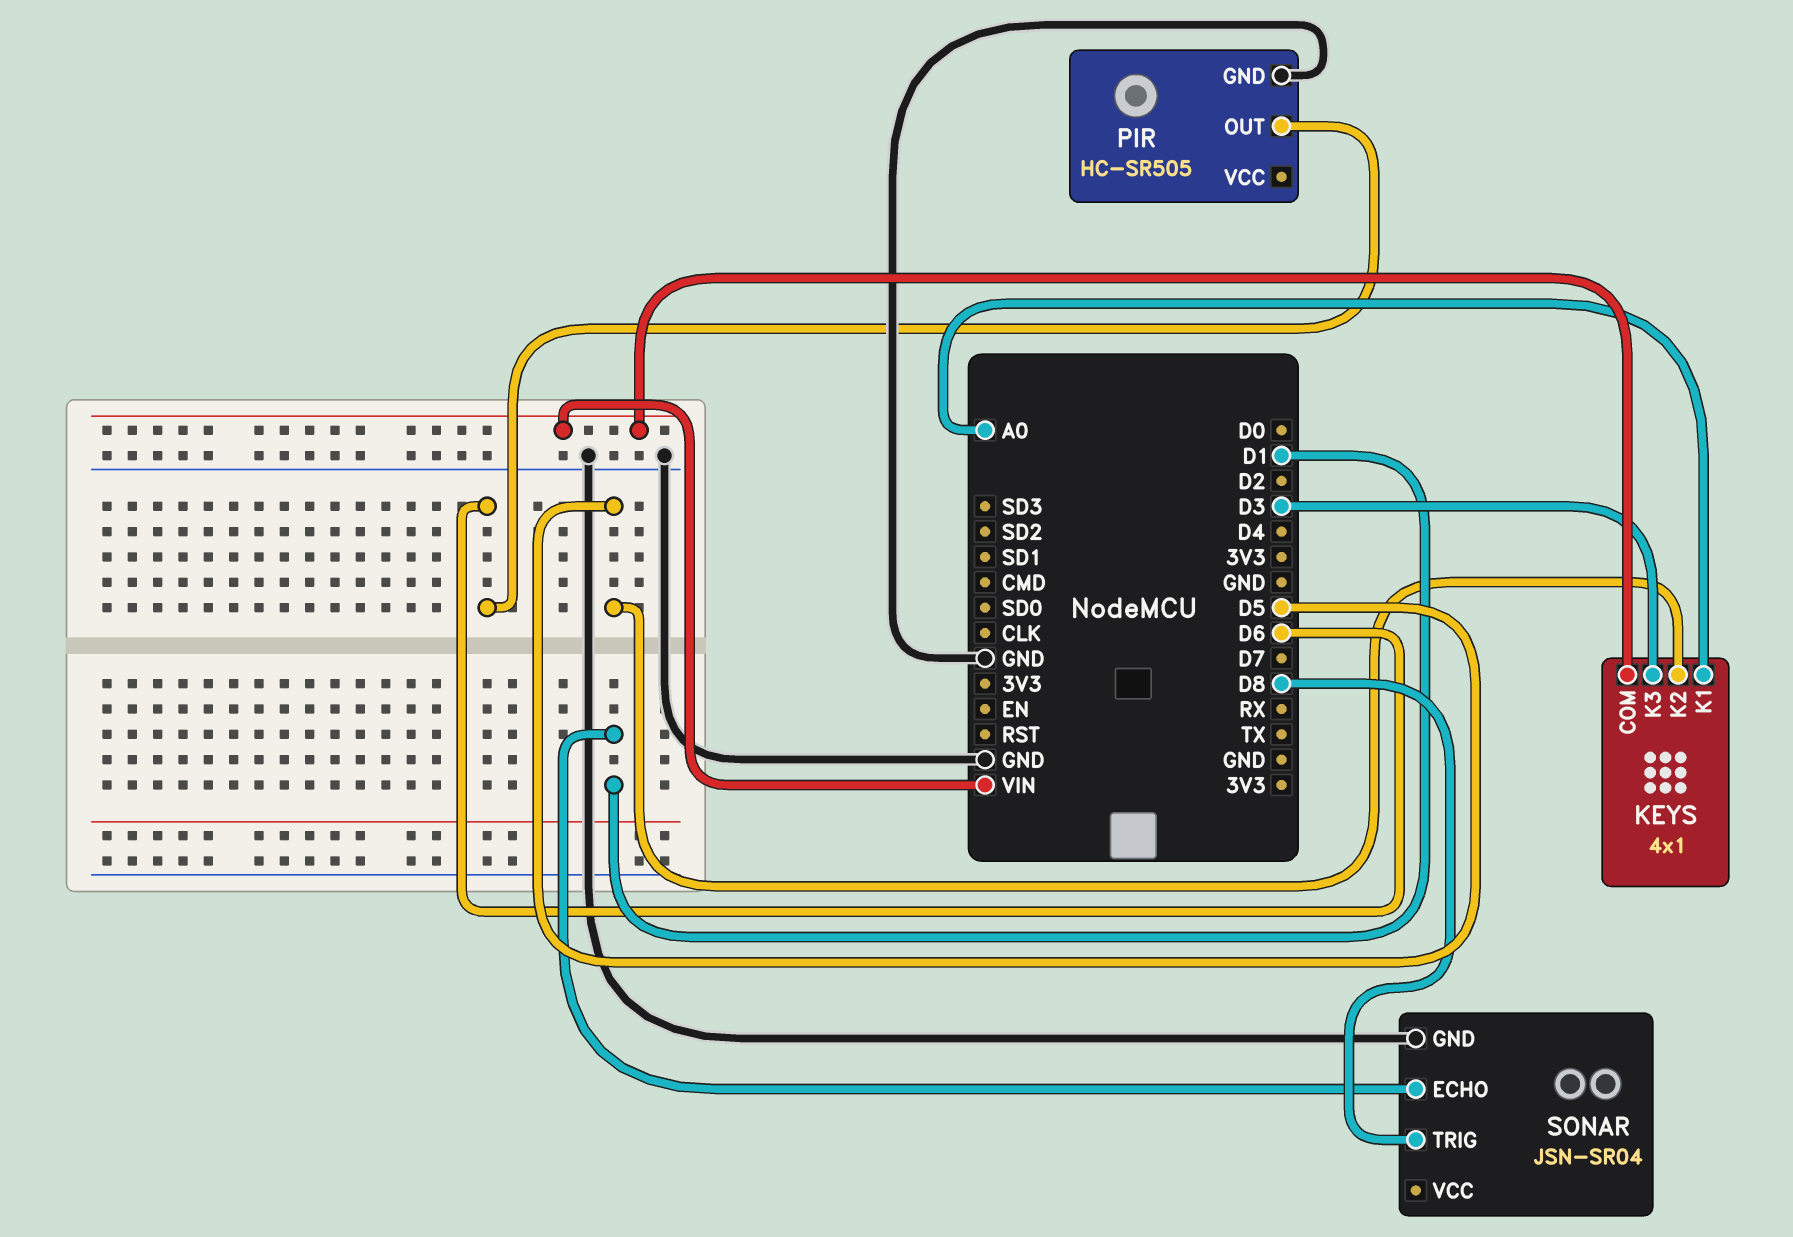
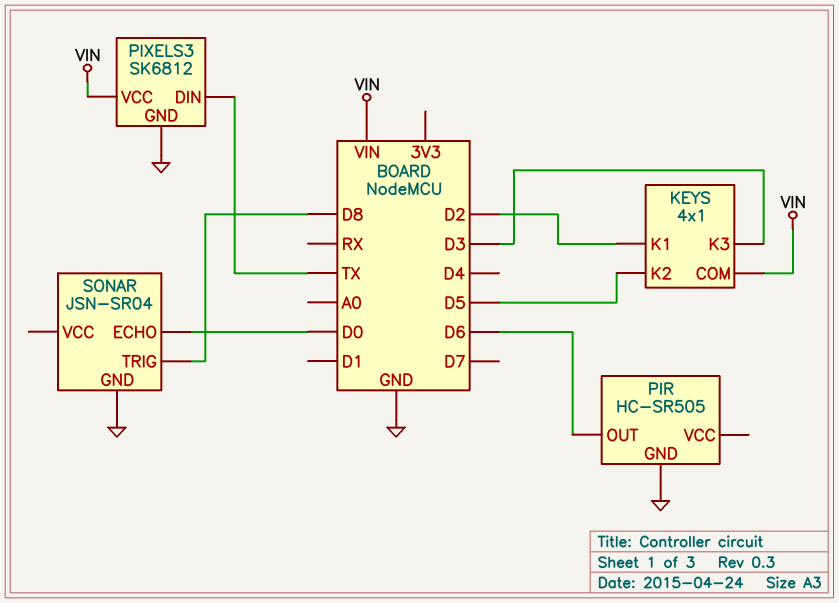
KEYS pin K1: A0 -> D2
PIXELS3: none -> SK6812
PIXELS3 pin DIN: none -> TX
PIXELS3 pin GND: none -> GND
PIXELS3 pin VCC: none -> VIN
SONAR pin ECHO: D1 -> D0

